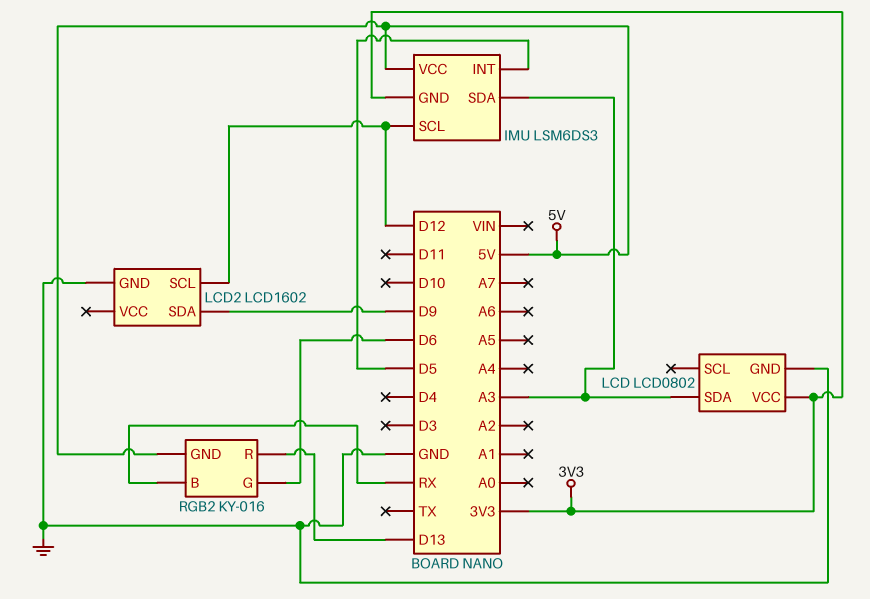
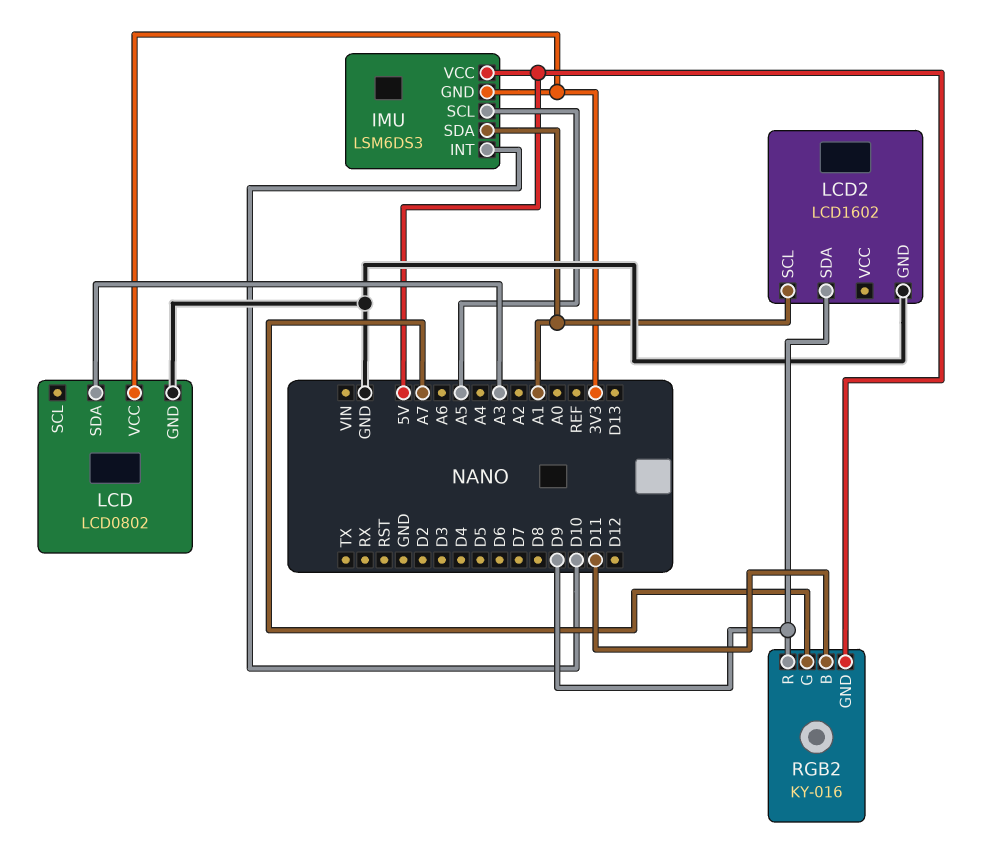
IMU pin INT: D5 -> D10
IMU pin SCL: D12 -> A5
IMU pin SDA: A3 -> A1
LCD2 pin SCL: D12 -> A1
RGB2 pin B: RX -> D11
RGB2 pin G: D6 -> A7
RGB2 pin R: D13 -> D9

